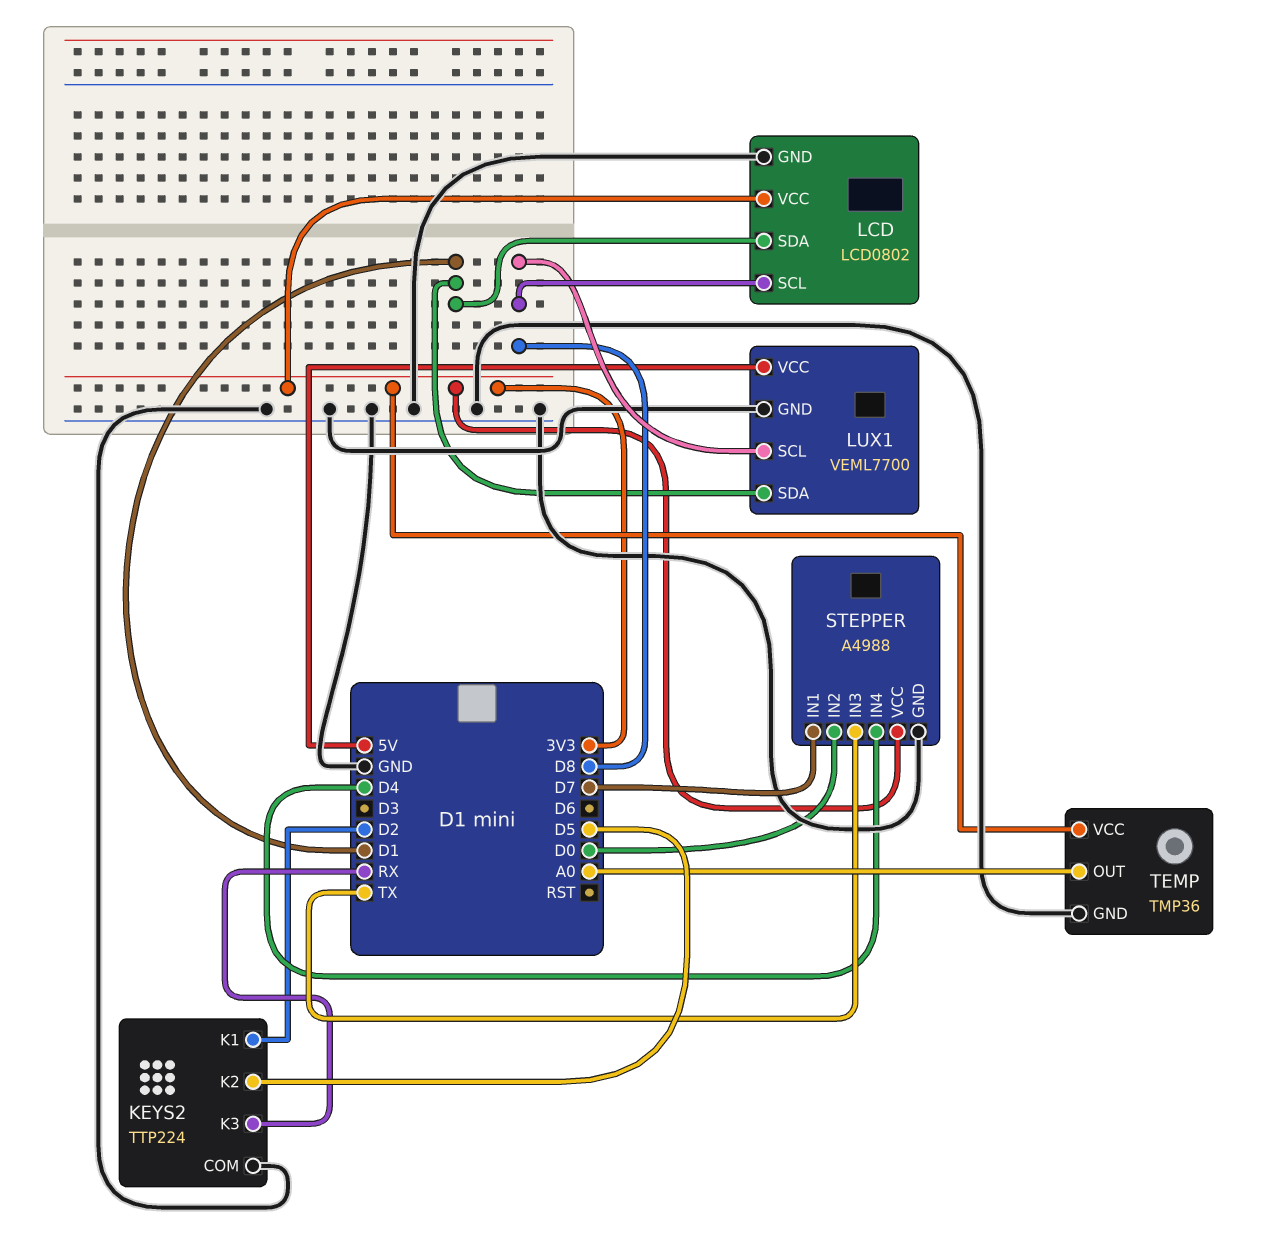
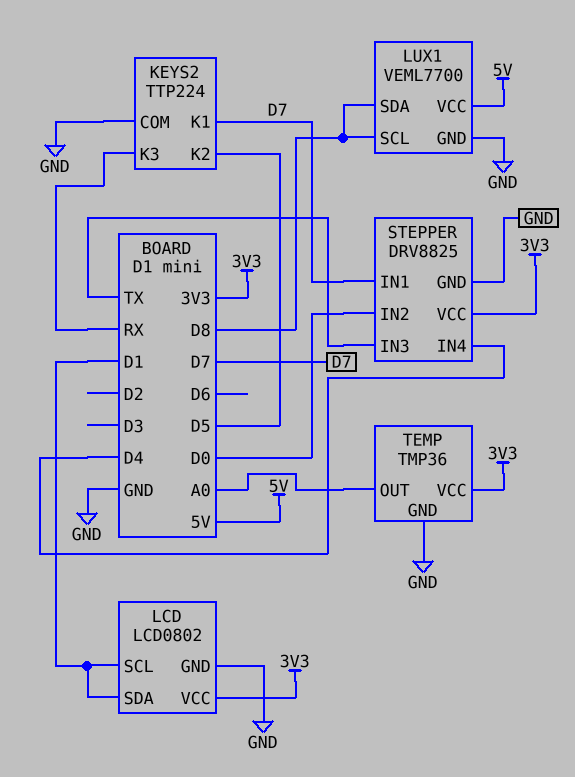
KEYS2 pin K1: D2 -> D7
LCD pin SCL: D8 -> D1
LUX1 pin SDA: D1 -> D8
STEPPER: A4988 -> DRV8825

